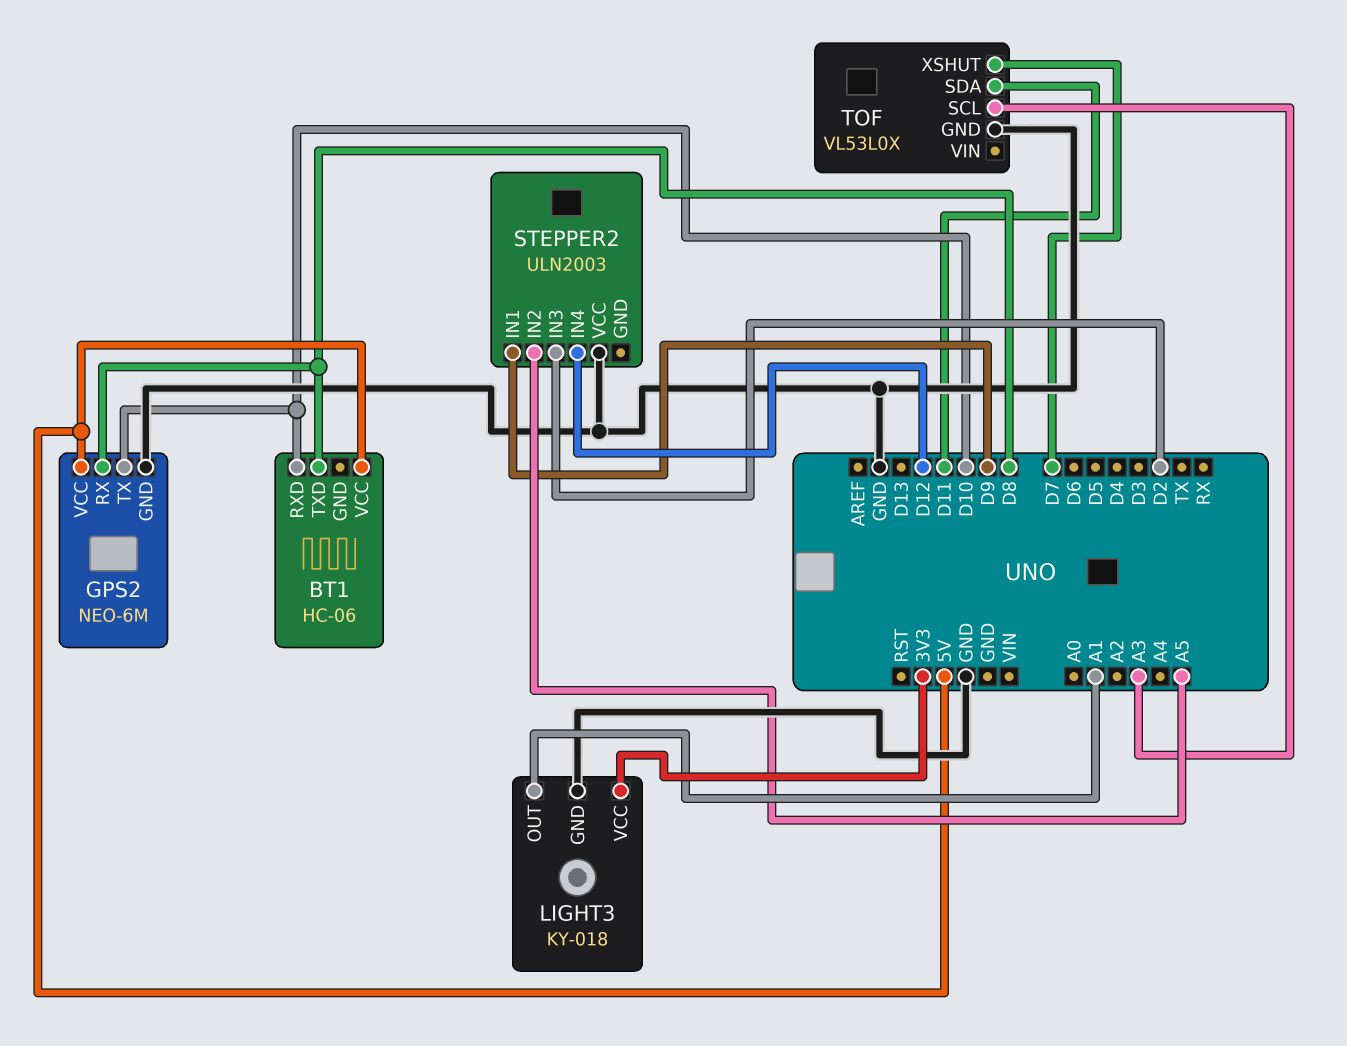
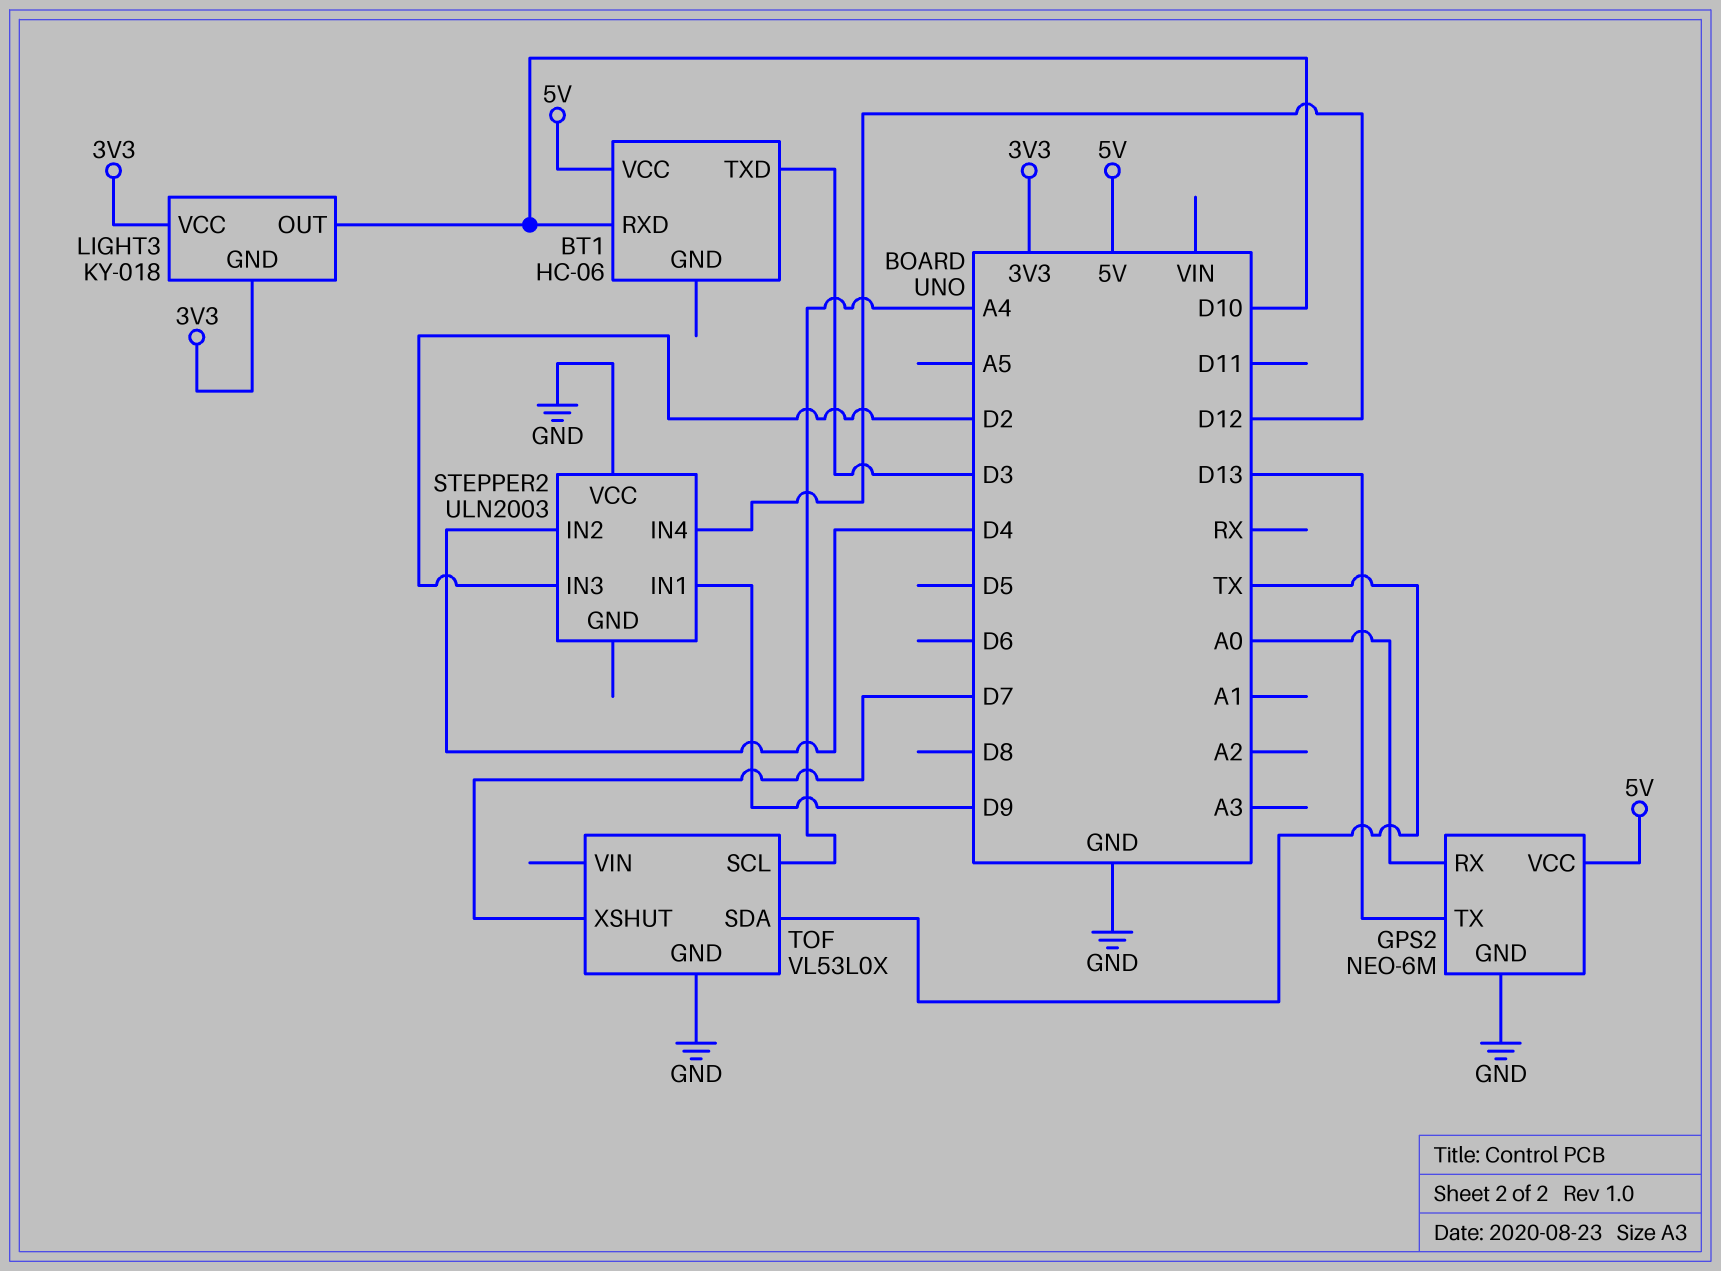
BT1 pin TXD: D8 -> D3
GPS2 pin RX: D8 -> A0
GPS2 pin TX: D10 -> D13
LIGHT3 pin GND: GND -> 3V3
LIGHT3 pin OUT: A1 -> D10
STEPPER2 pin IN2: A5 -> D4
TOF pin SCL: A3 -> A4
TOF pin SDA: D11 -> TX

